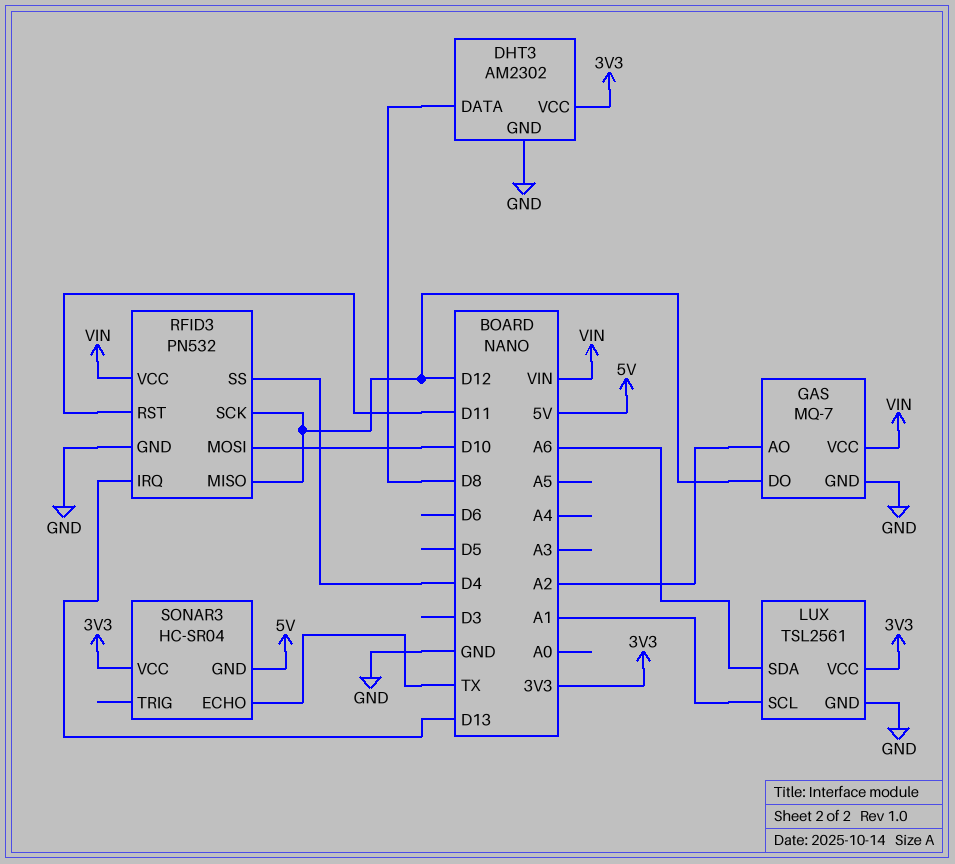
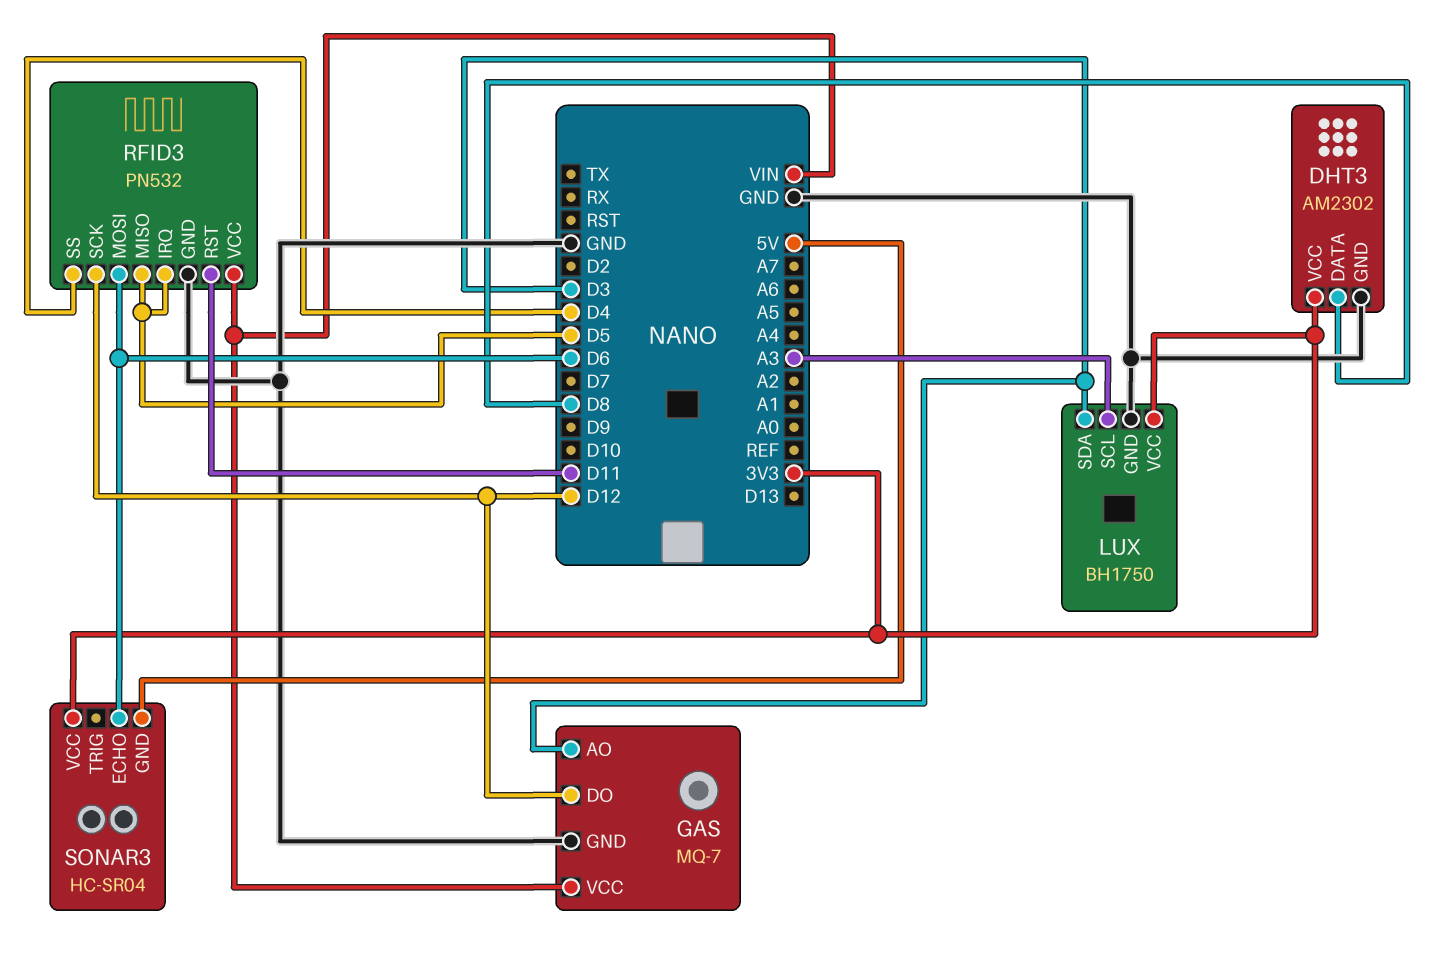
GAS pin AO: A2 -> D3
LUX: TSL2561 -> BH1750
LUX pin SCL: A1 -> A3
LUX pin SDA: A6 -> D3
RFID3 pin IRQ: D13 -> D5
RFID3 pin MISO: D12 -> D5
RFID3 pin MOSI: D10 -> D6
SONAR3 pin ECHO: TX -> D6

